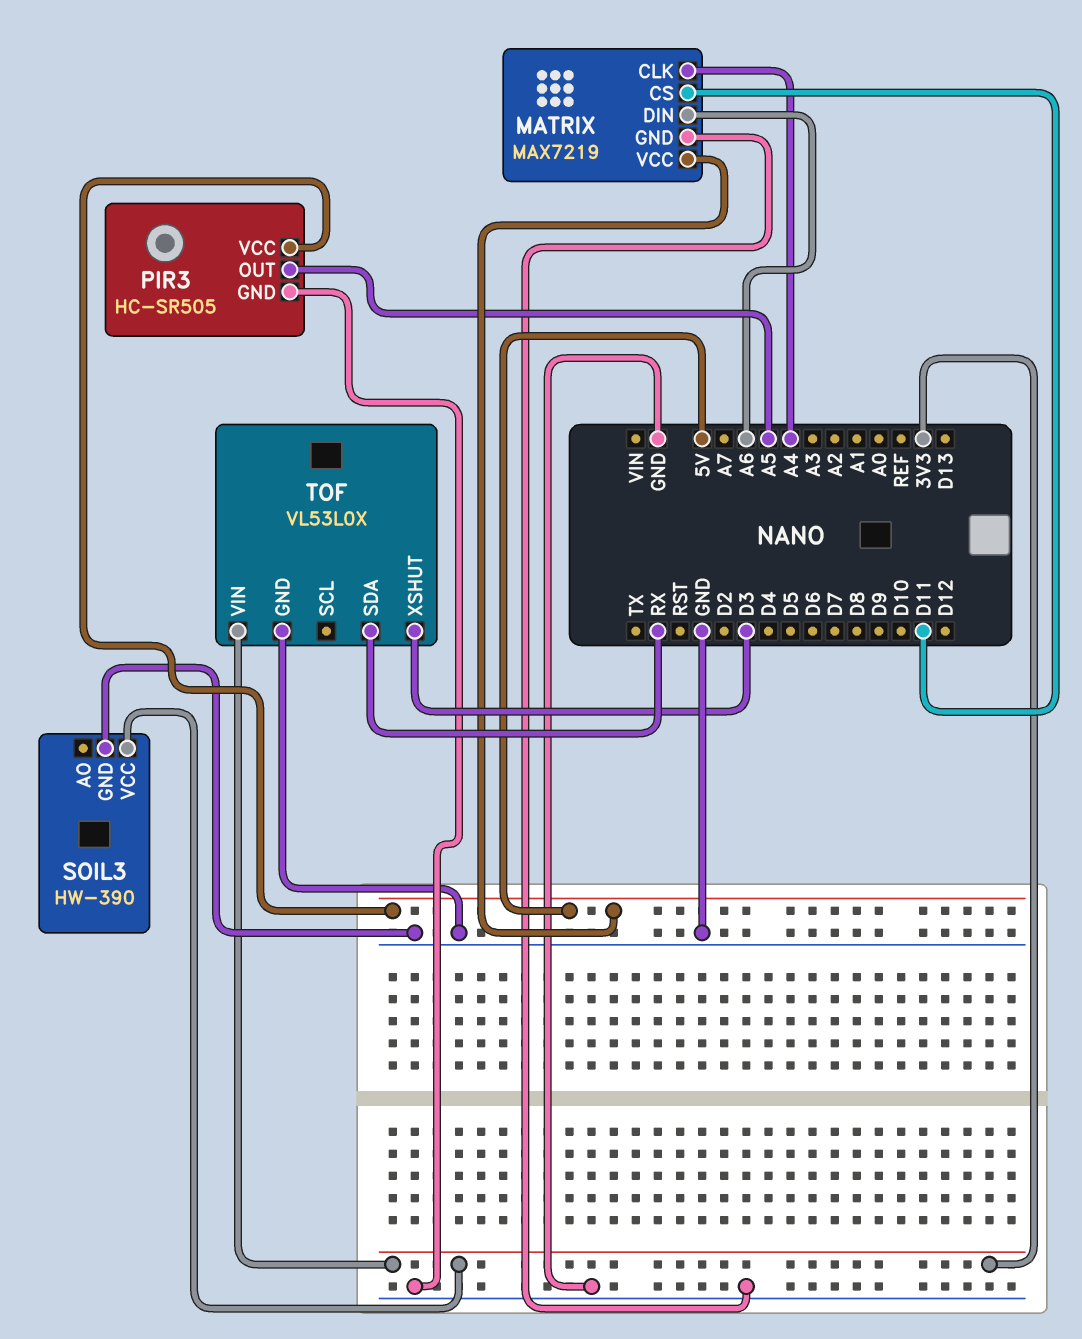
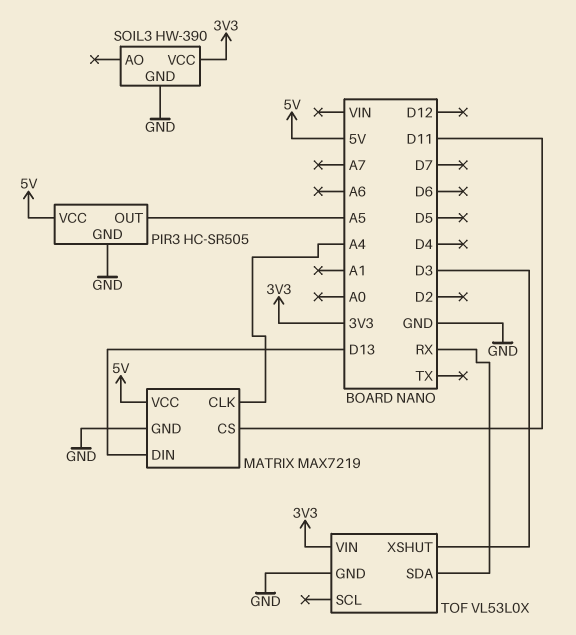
MATRIX pin DIN: A6 -> D13

